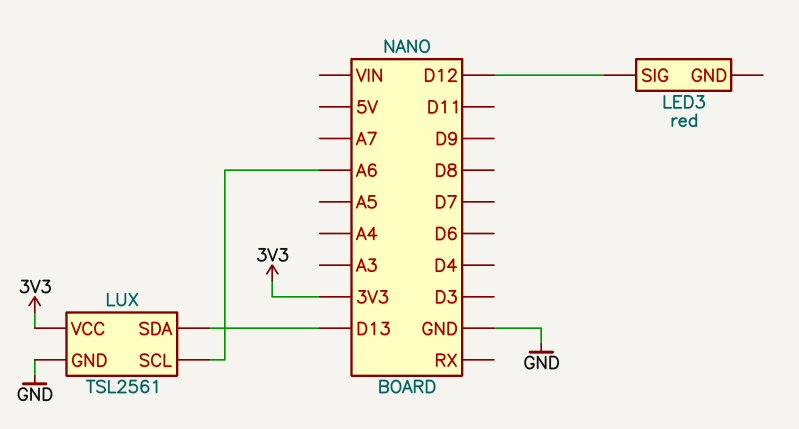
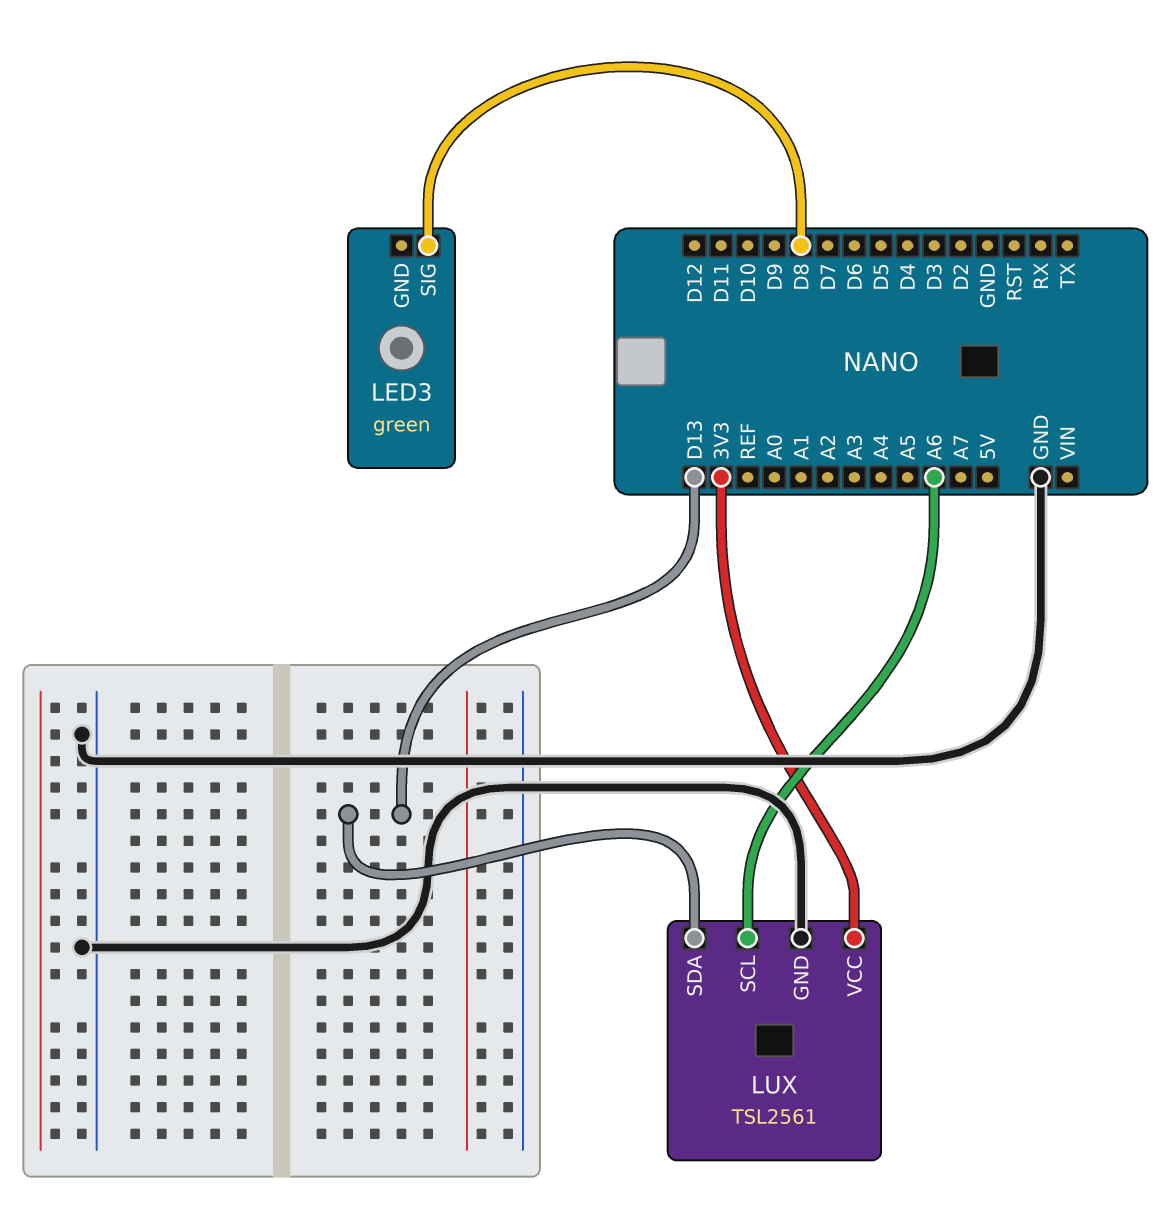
LED3: red -> green
LED3 pin SIG: D12 -> D8

